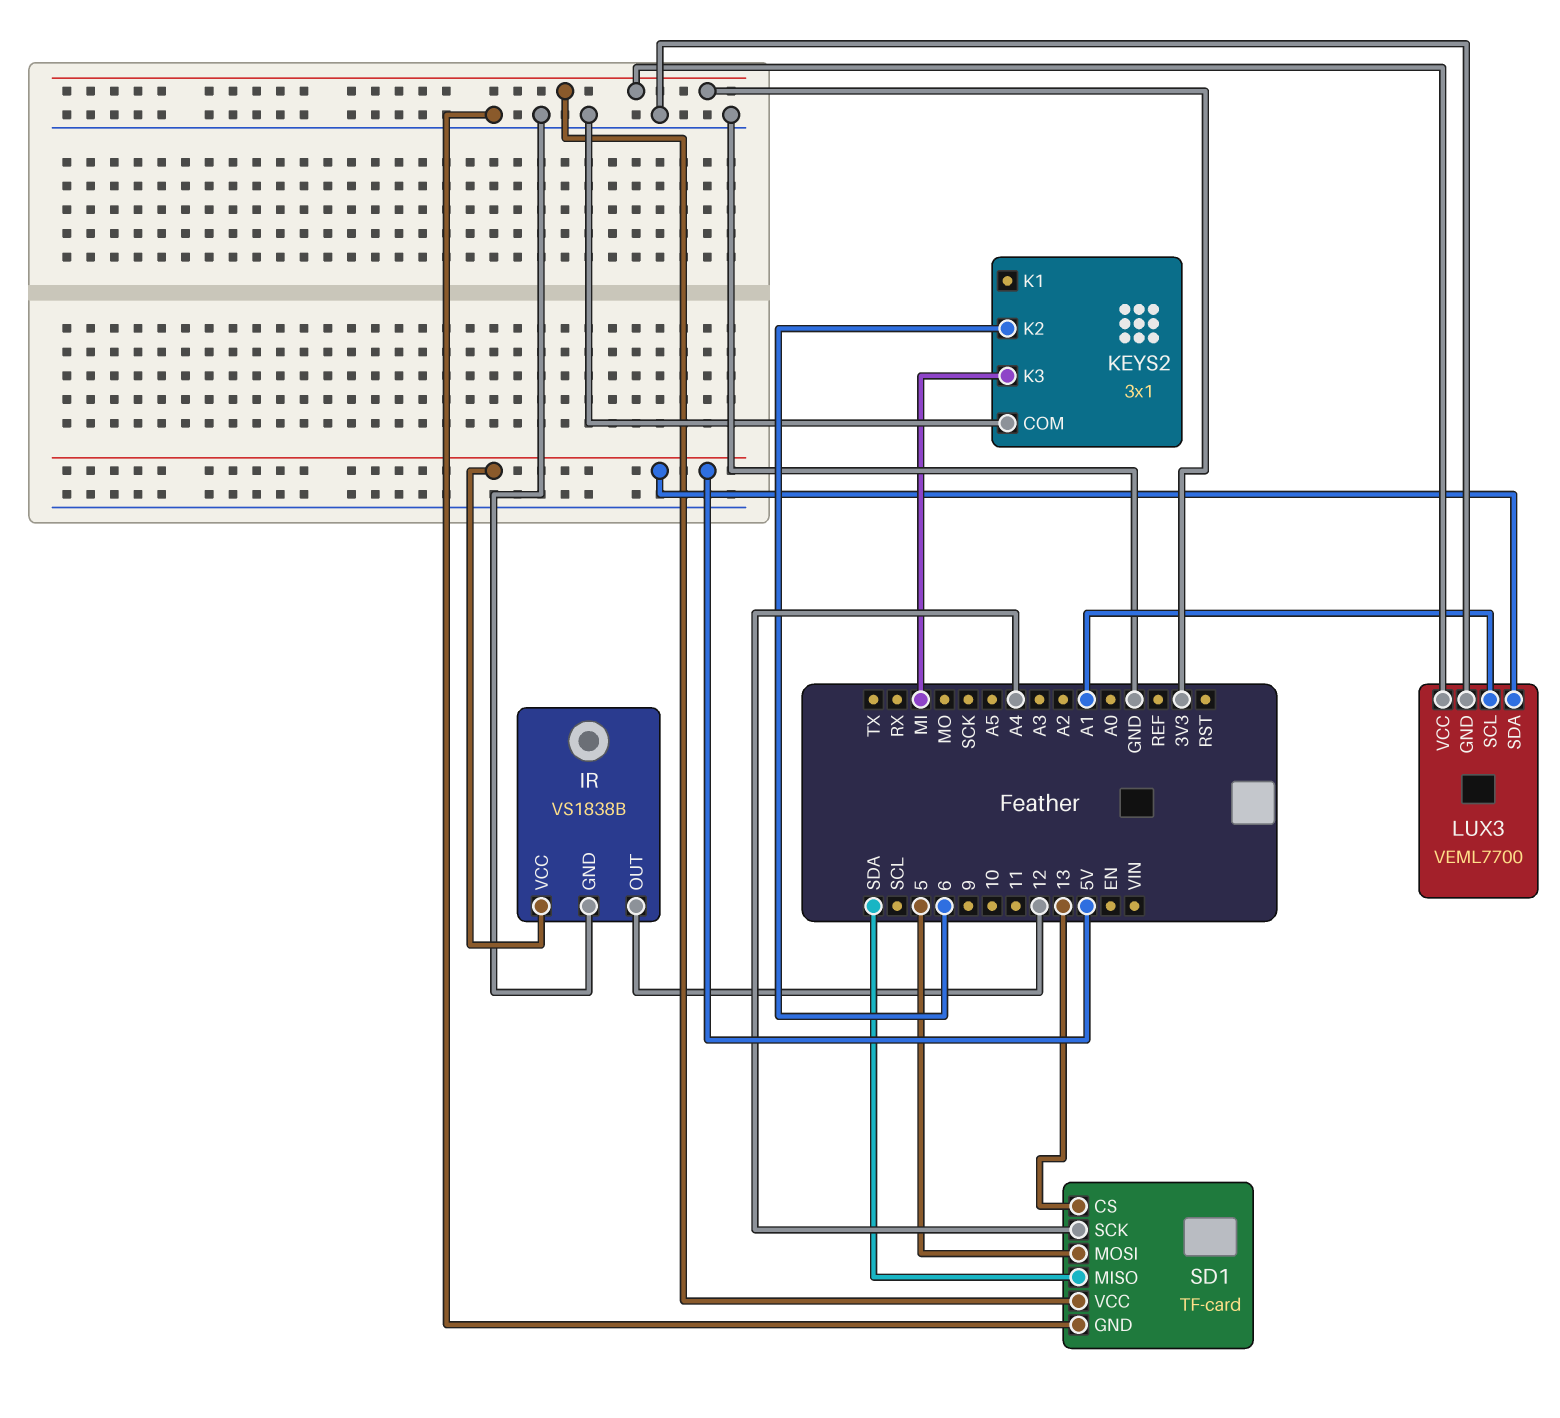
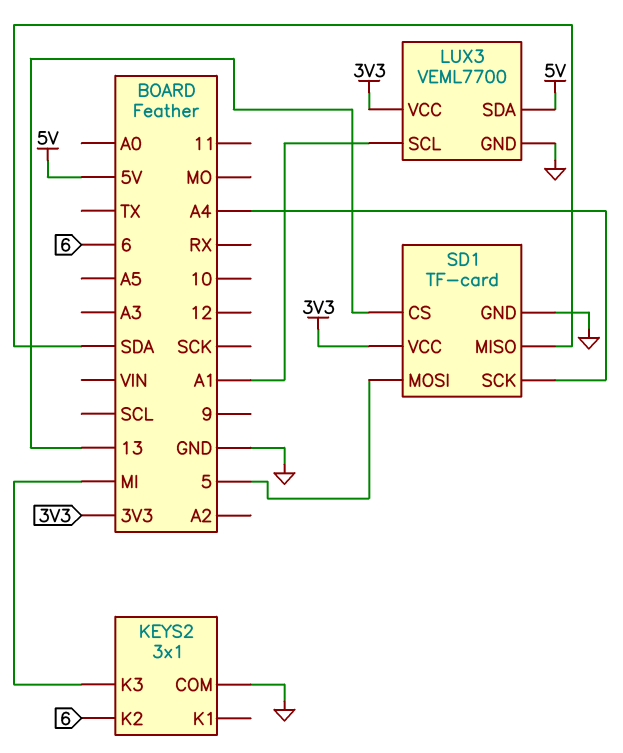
IR: VS1838B -> none
IR pin GND: GND -> none
IR pin OUT: 12 -> none
IR pin VCC: 5V -> none

